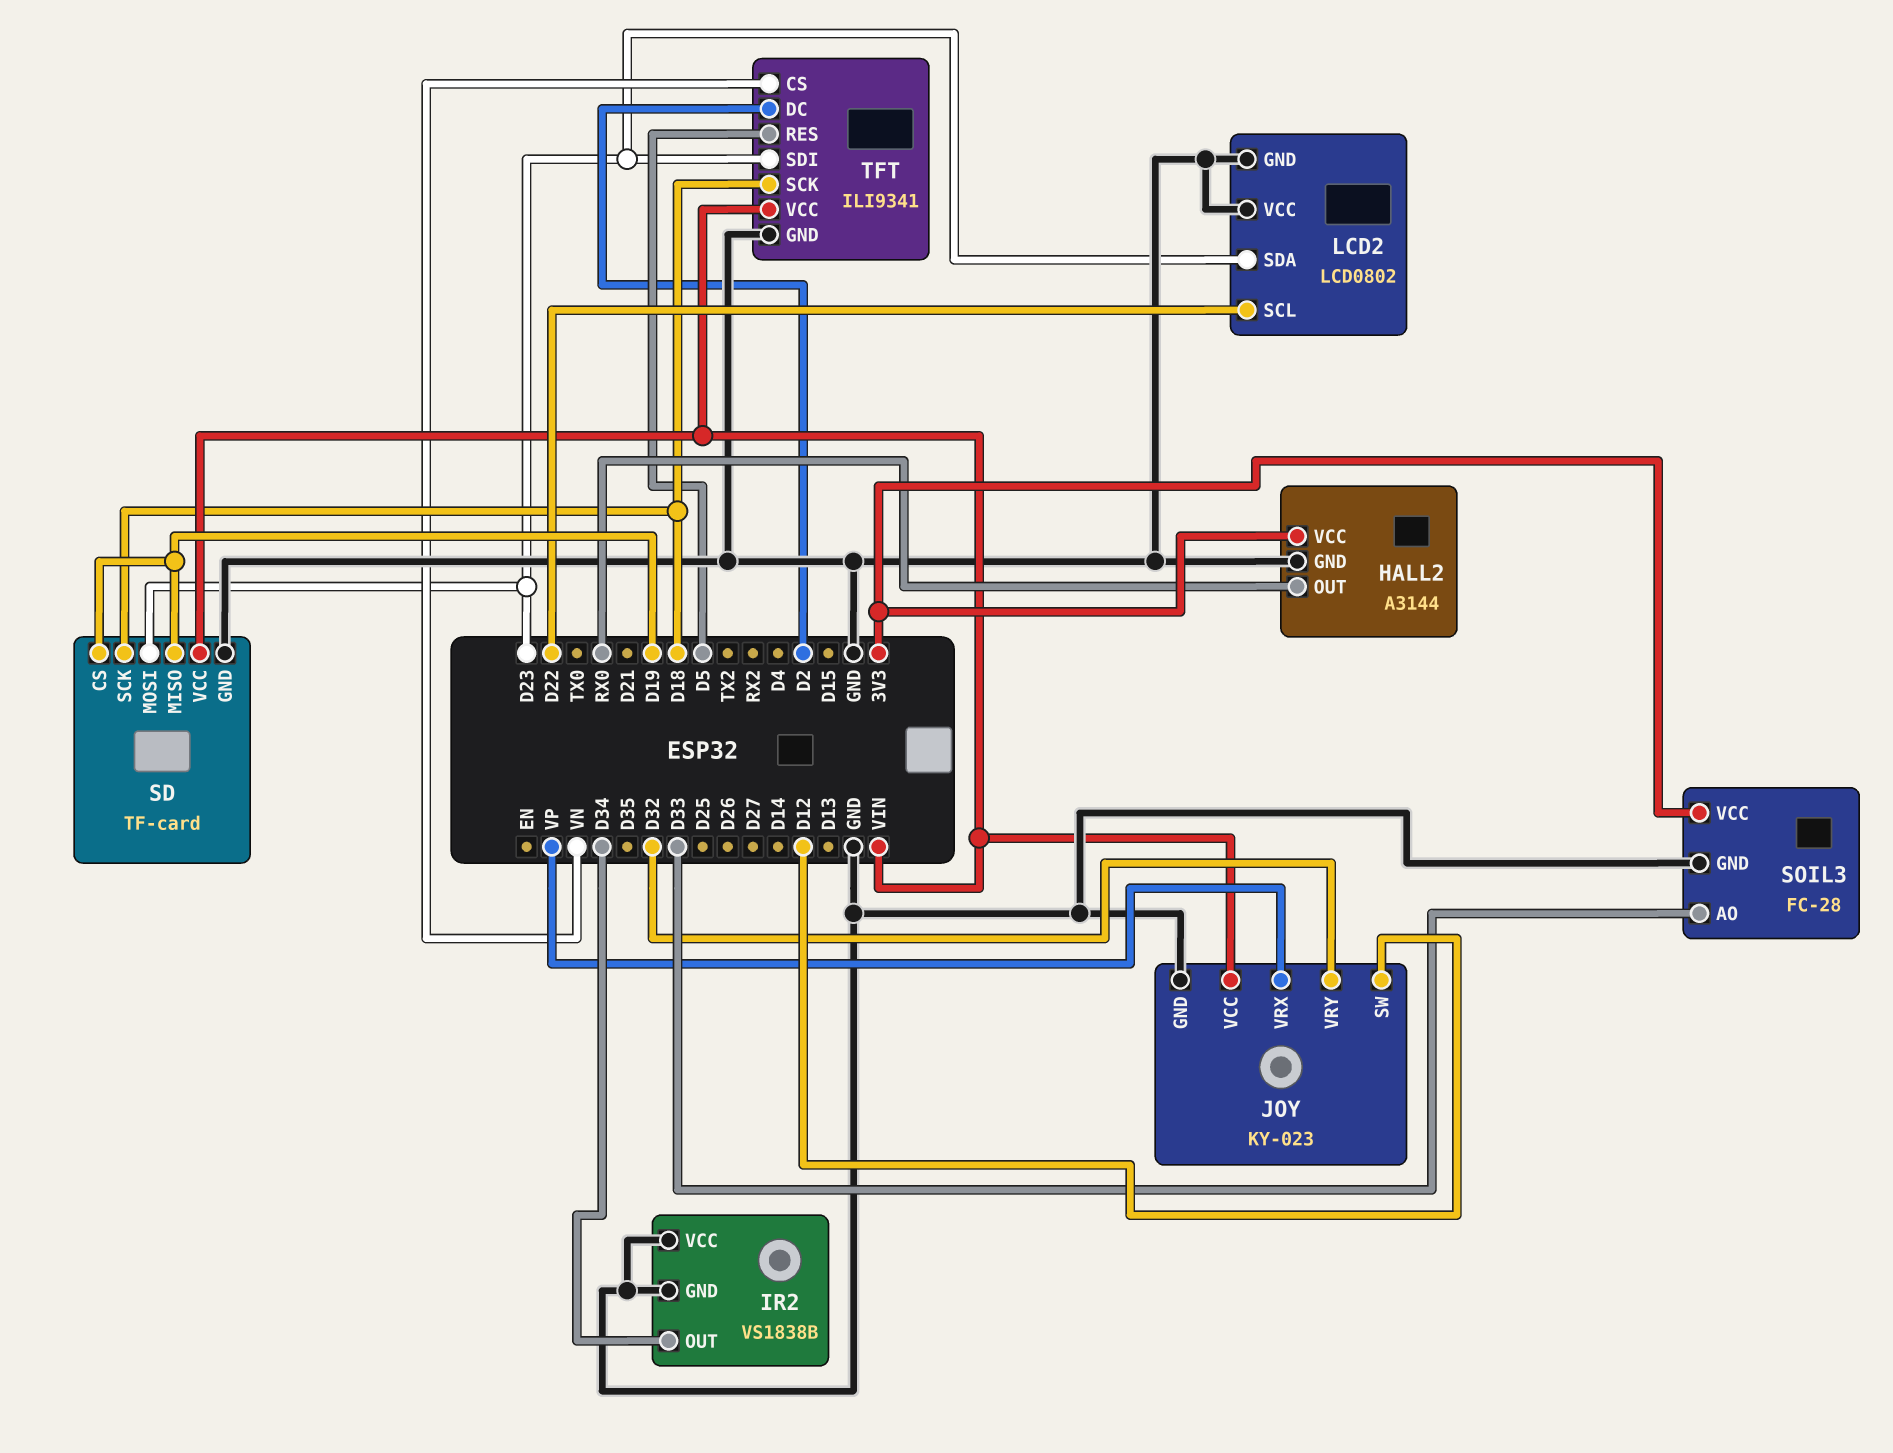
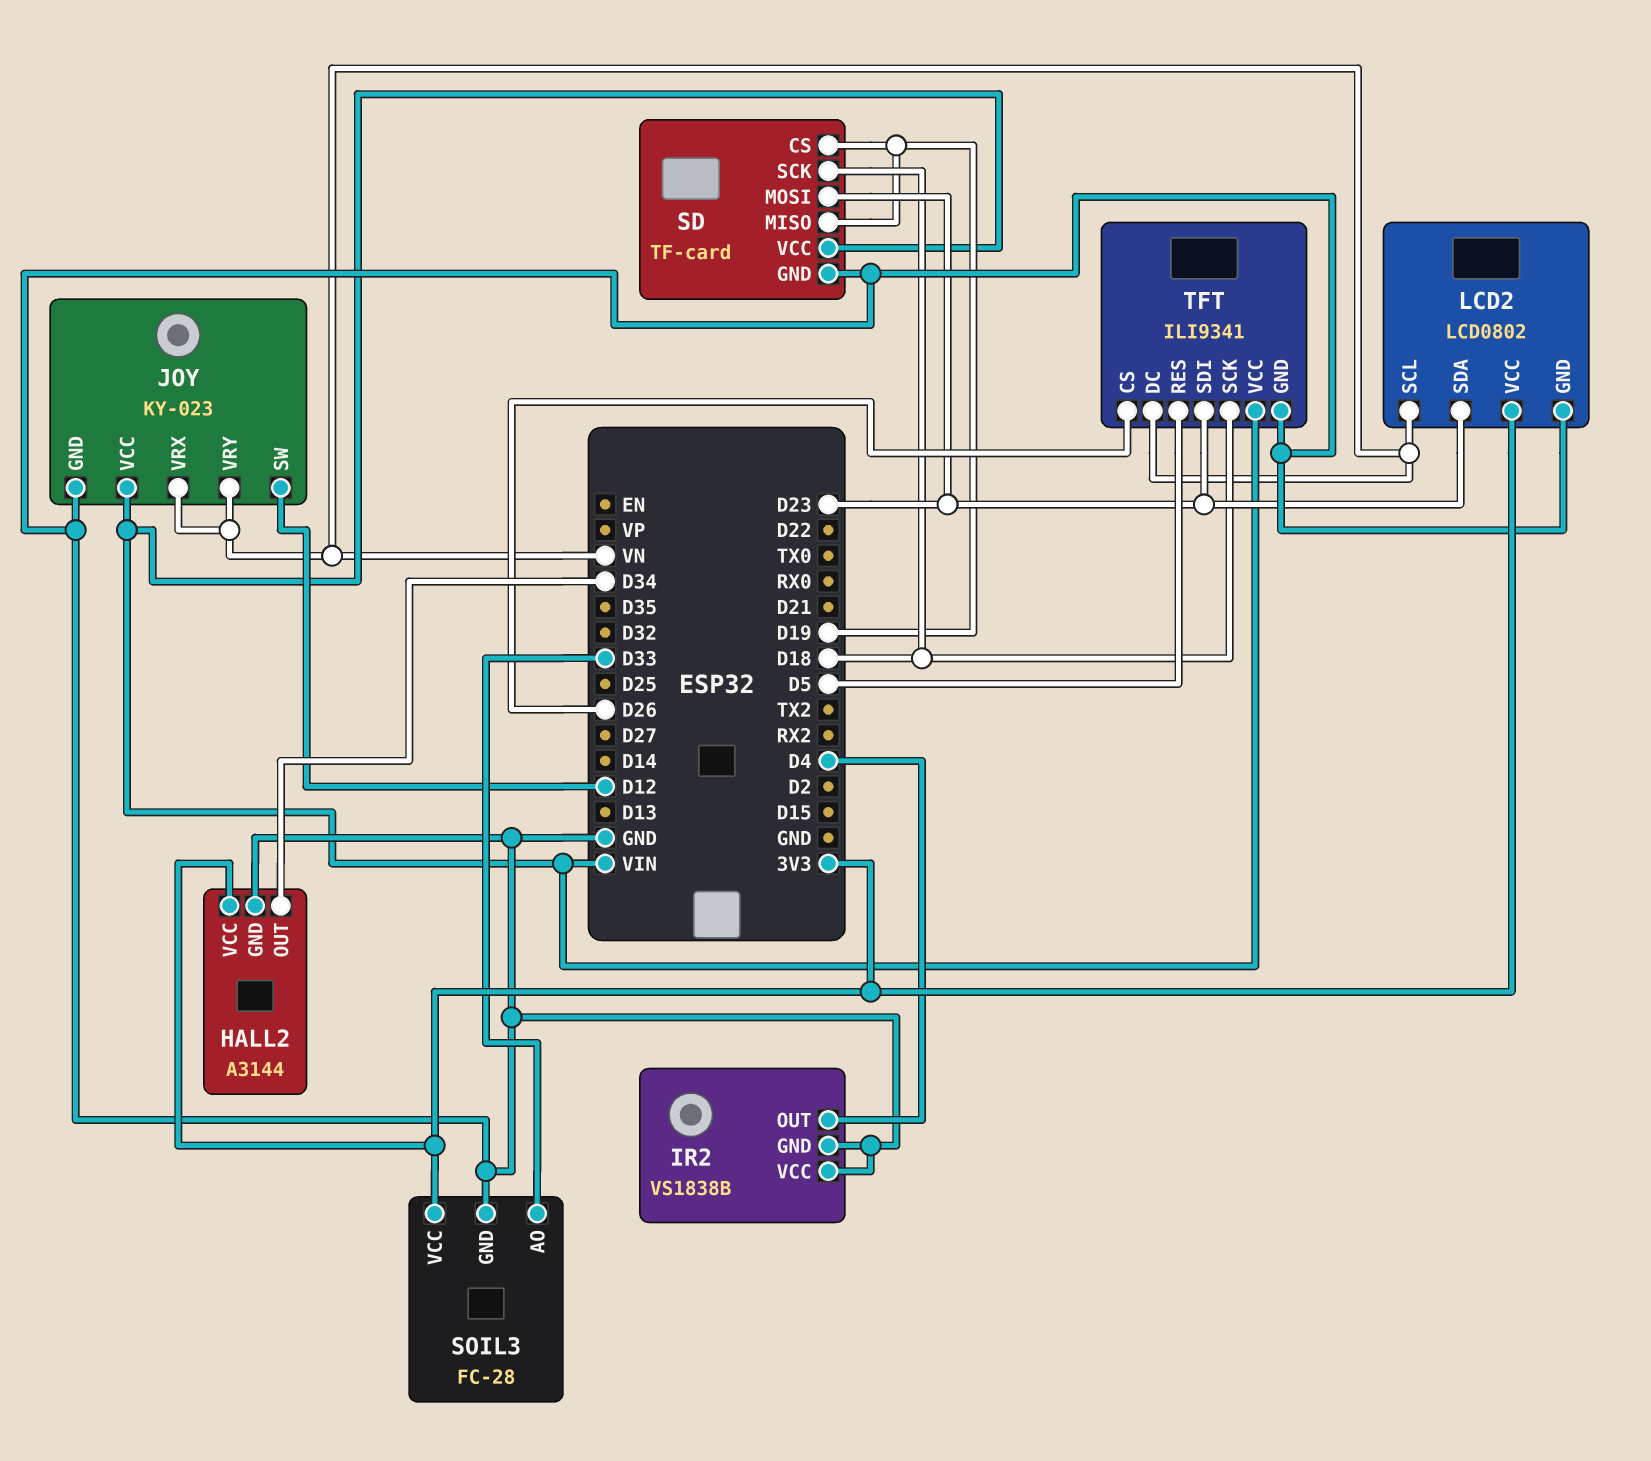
HALL2 pin OUT: RX0 -> D34
IR2 pin OUT: D34 -> D4
JOY pin VRX: VP -> VN
JOY pin VRY: D32 -> VN
LCD2 pin SCL: D22 -> VN
LCD2 pin VCC: GND -> 3V3
TFT pin CS: VN -> D26
TFT pin DC: D2 -> VN

